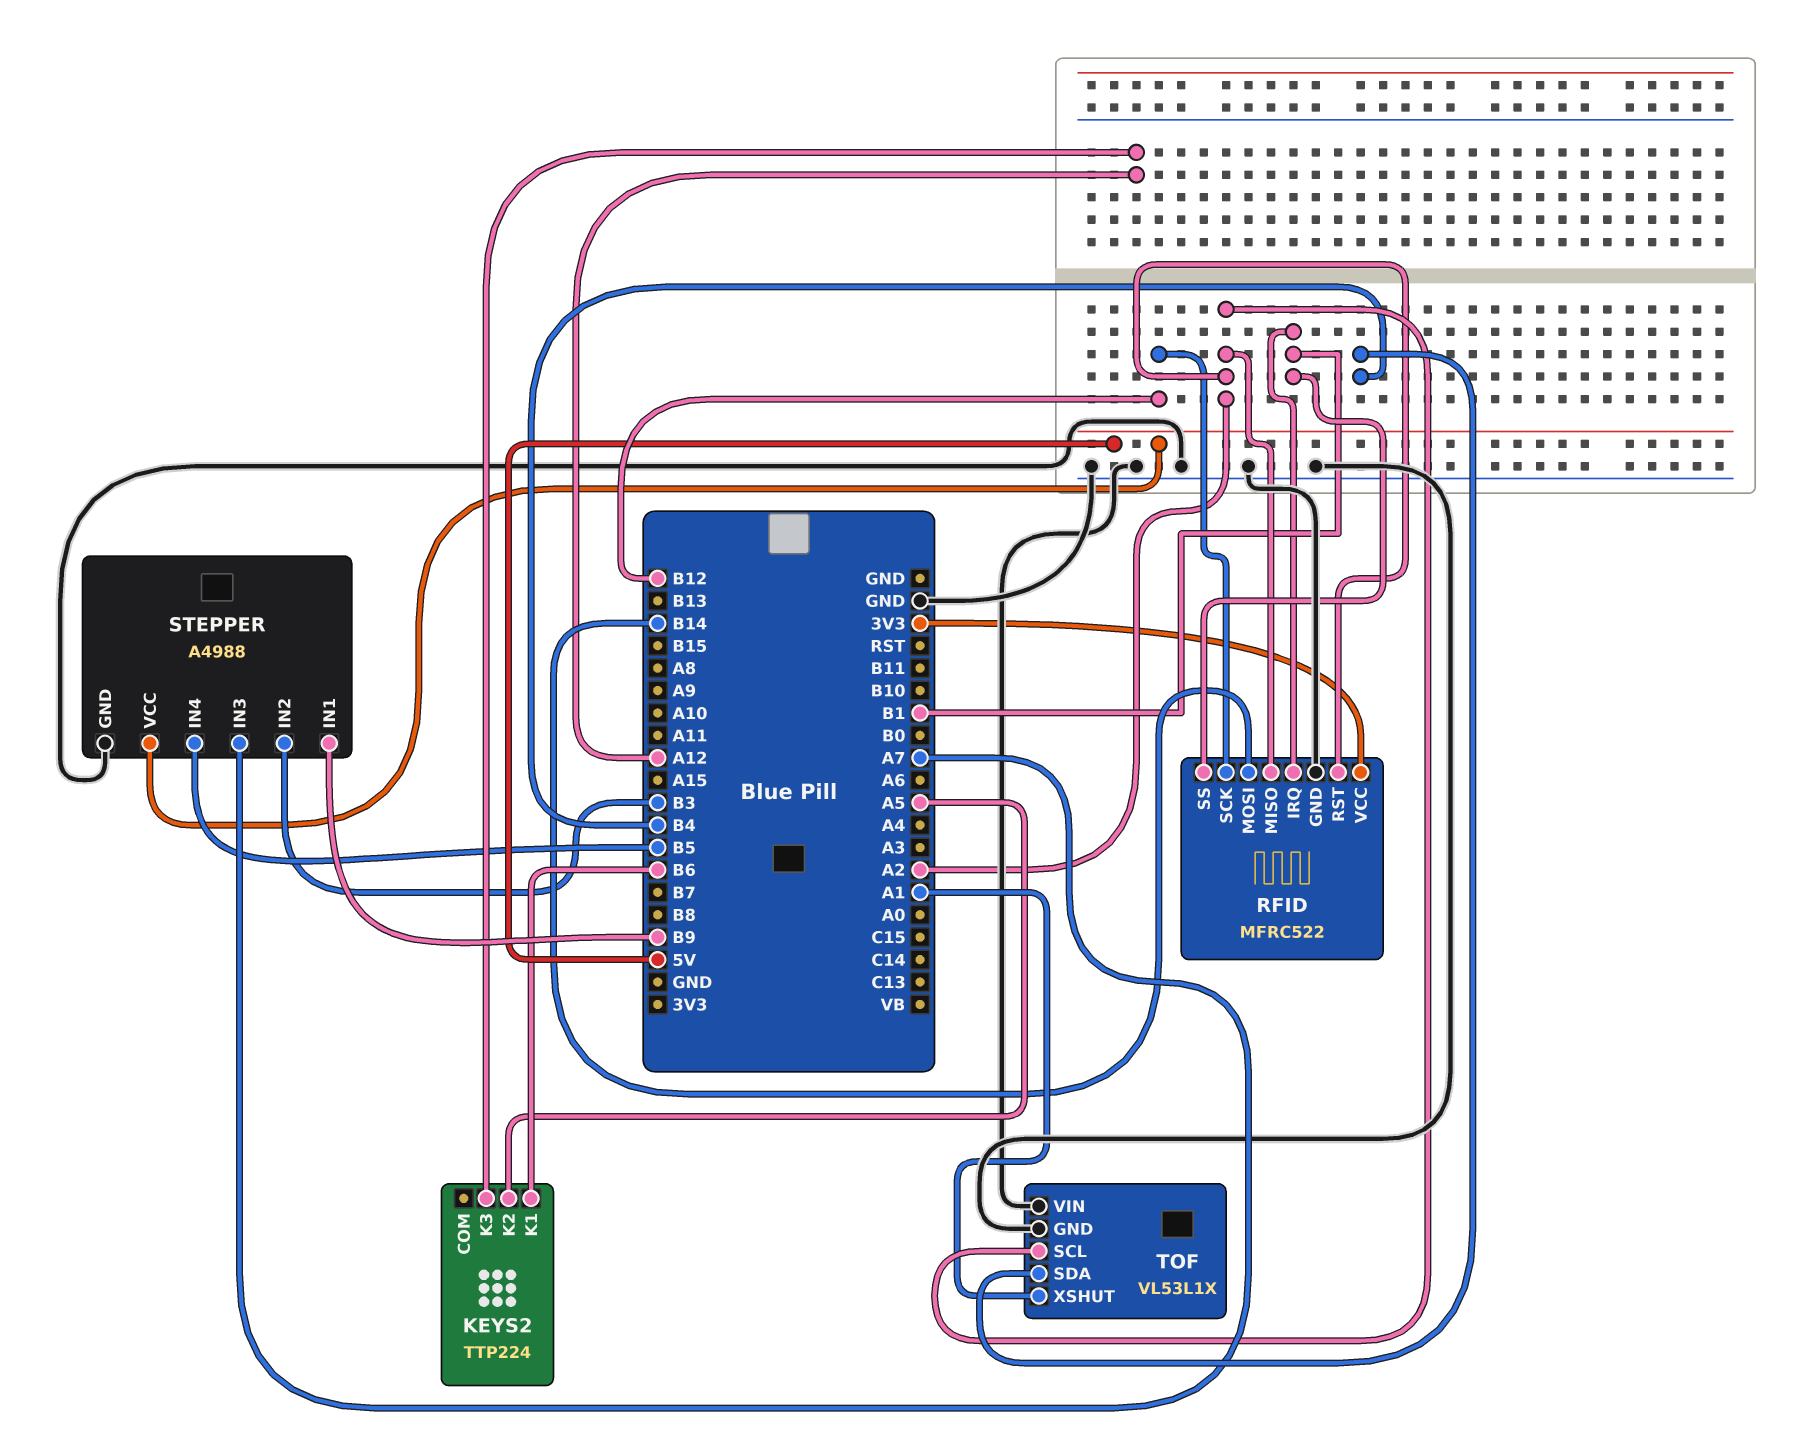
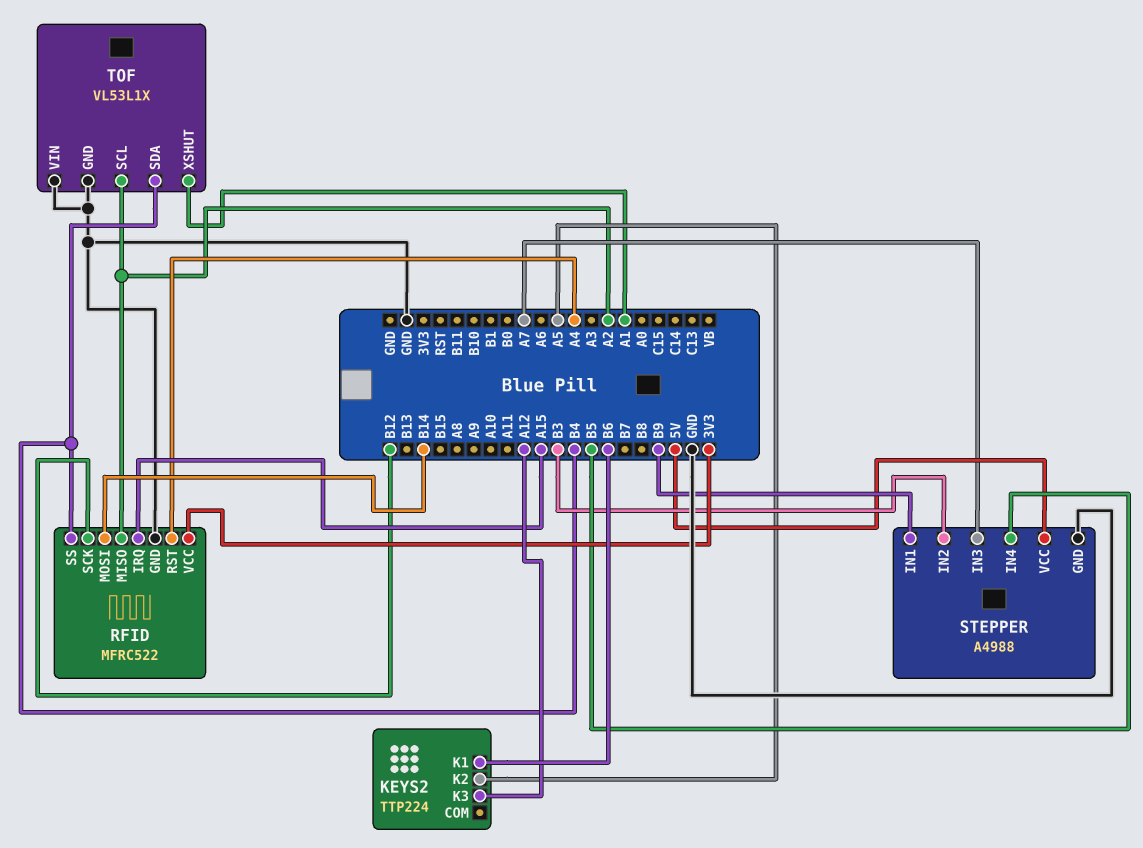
RFID pin IRQ: B1 -> A15
RFID pin RST: A2 -> A4
RFID pin SS: B1 -> B4

